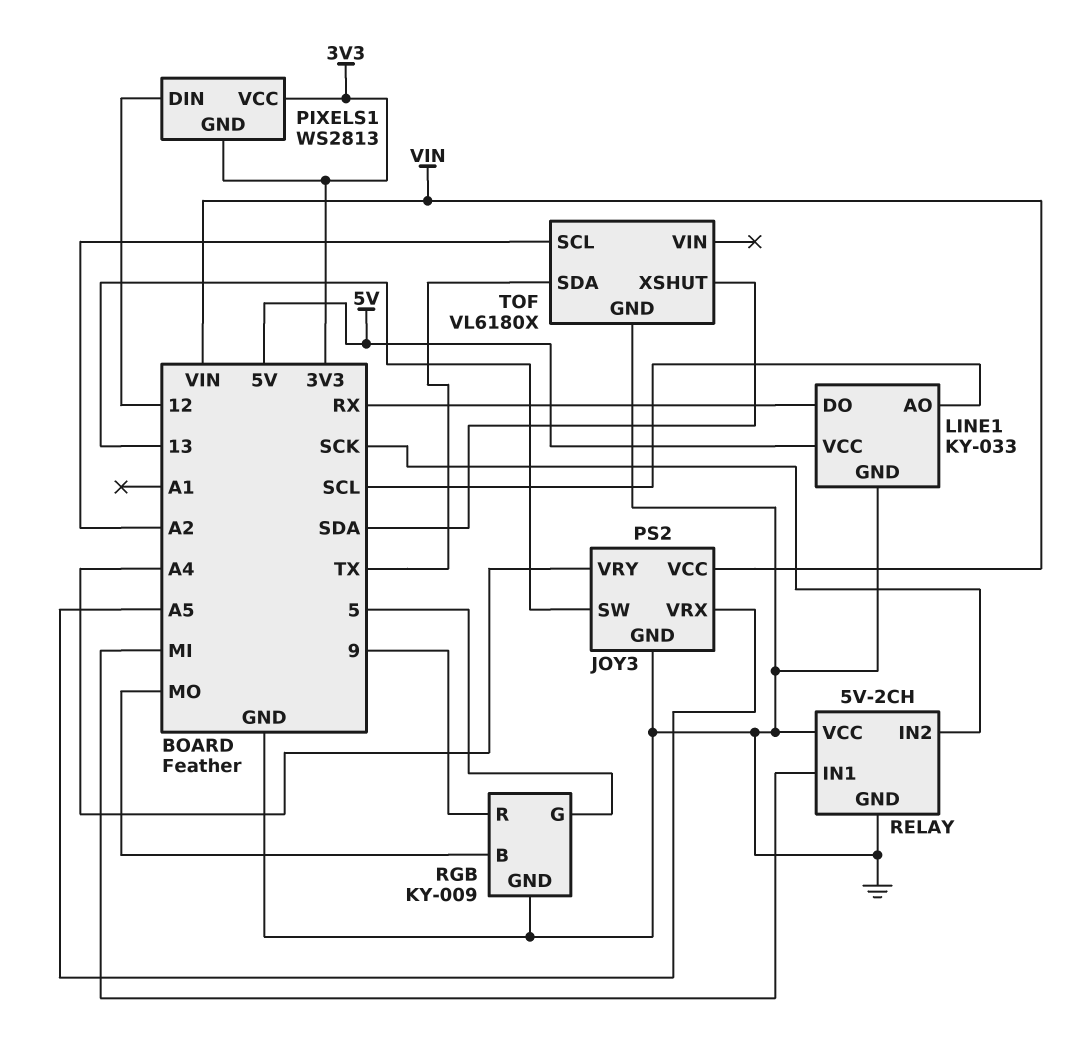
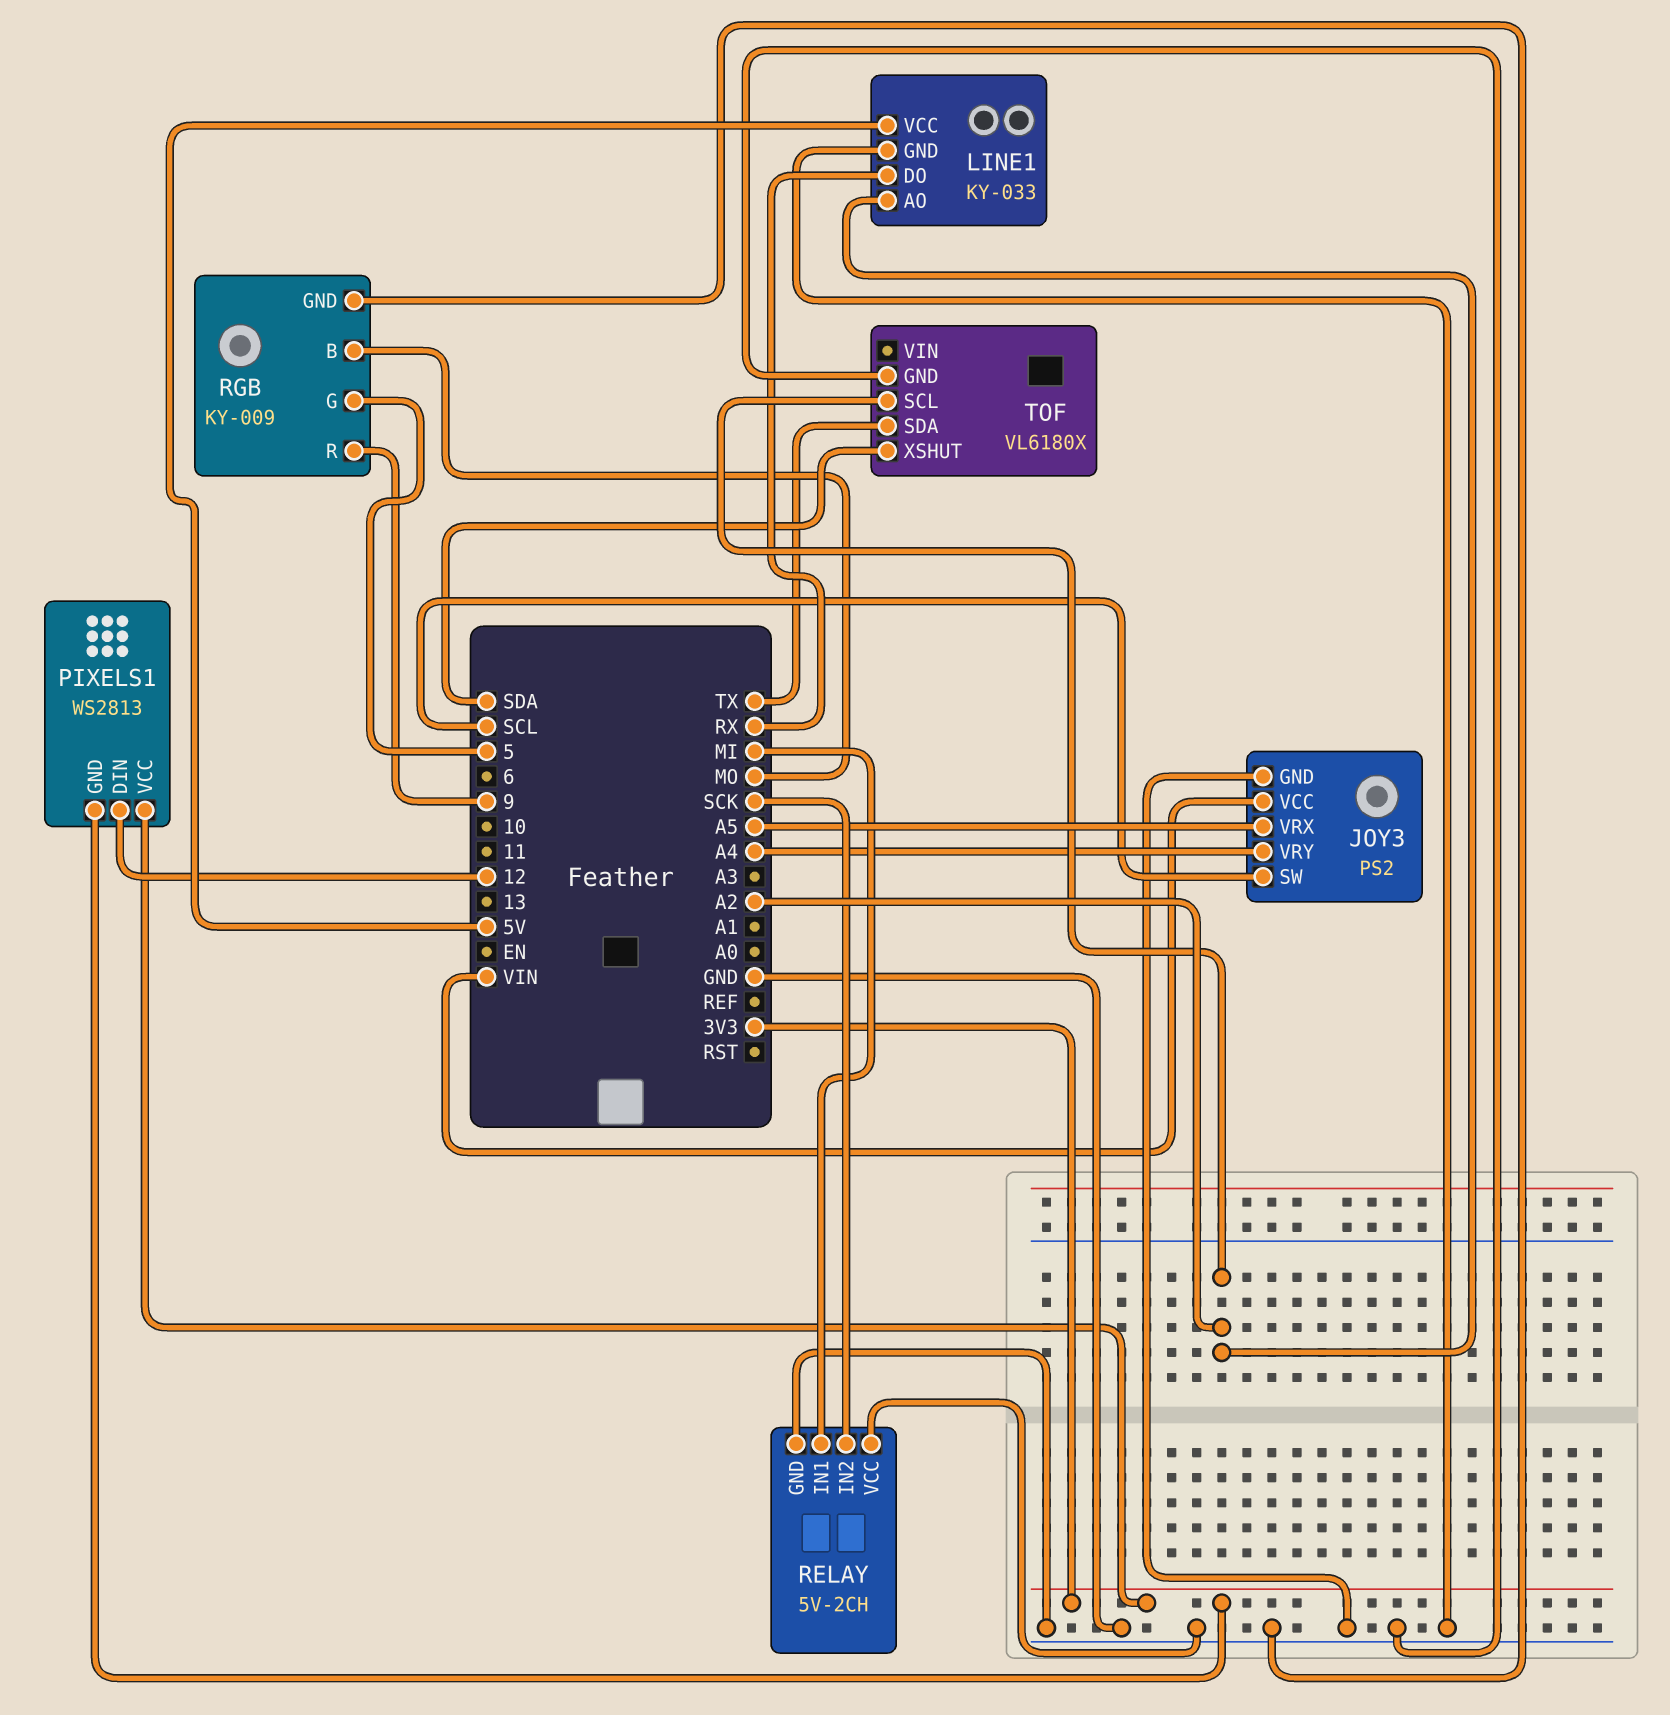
JOY3 pin SW: 13 -> SCL
LINE1 pin AO: SCL -> A2

